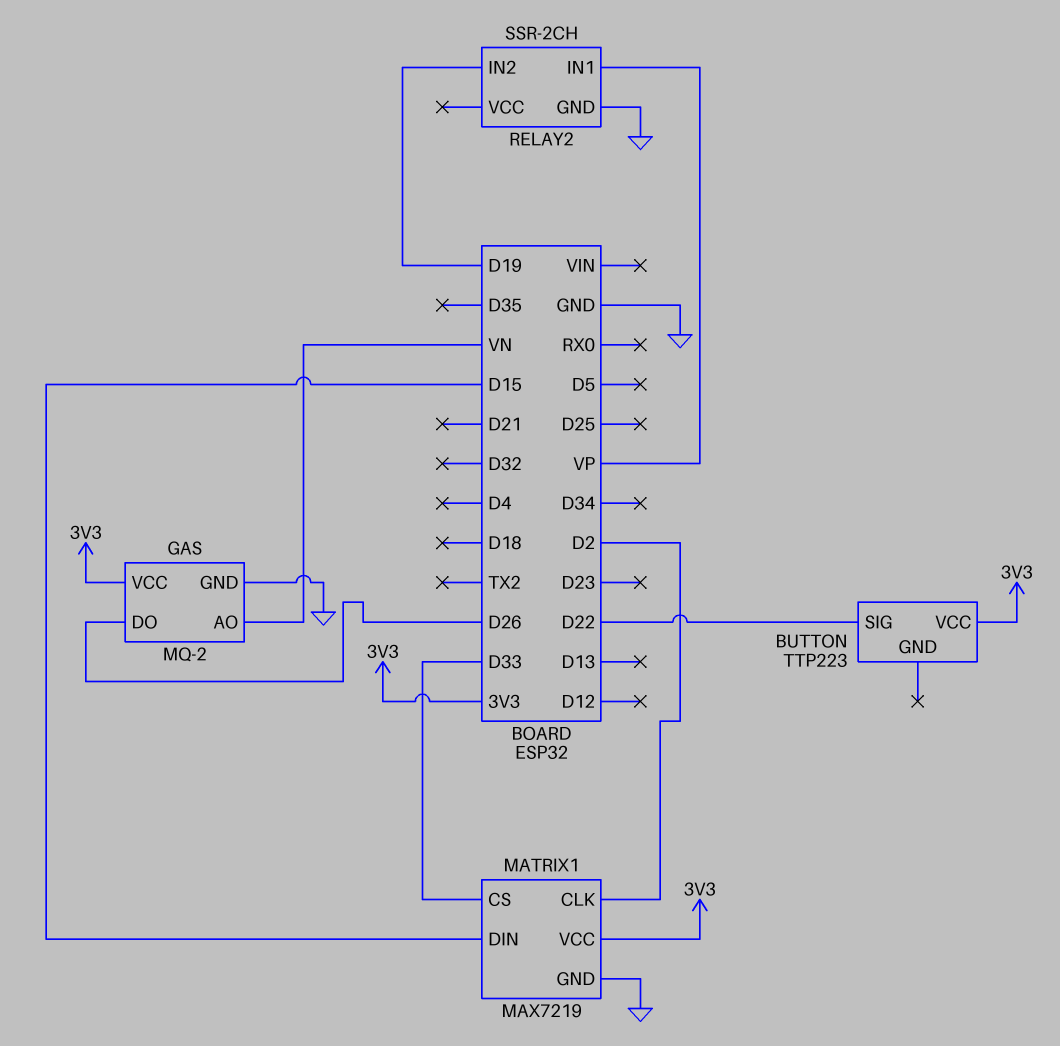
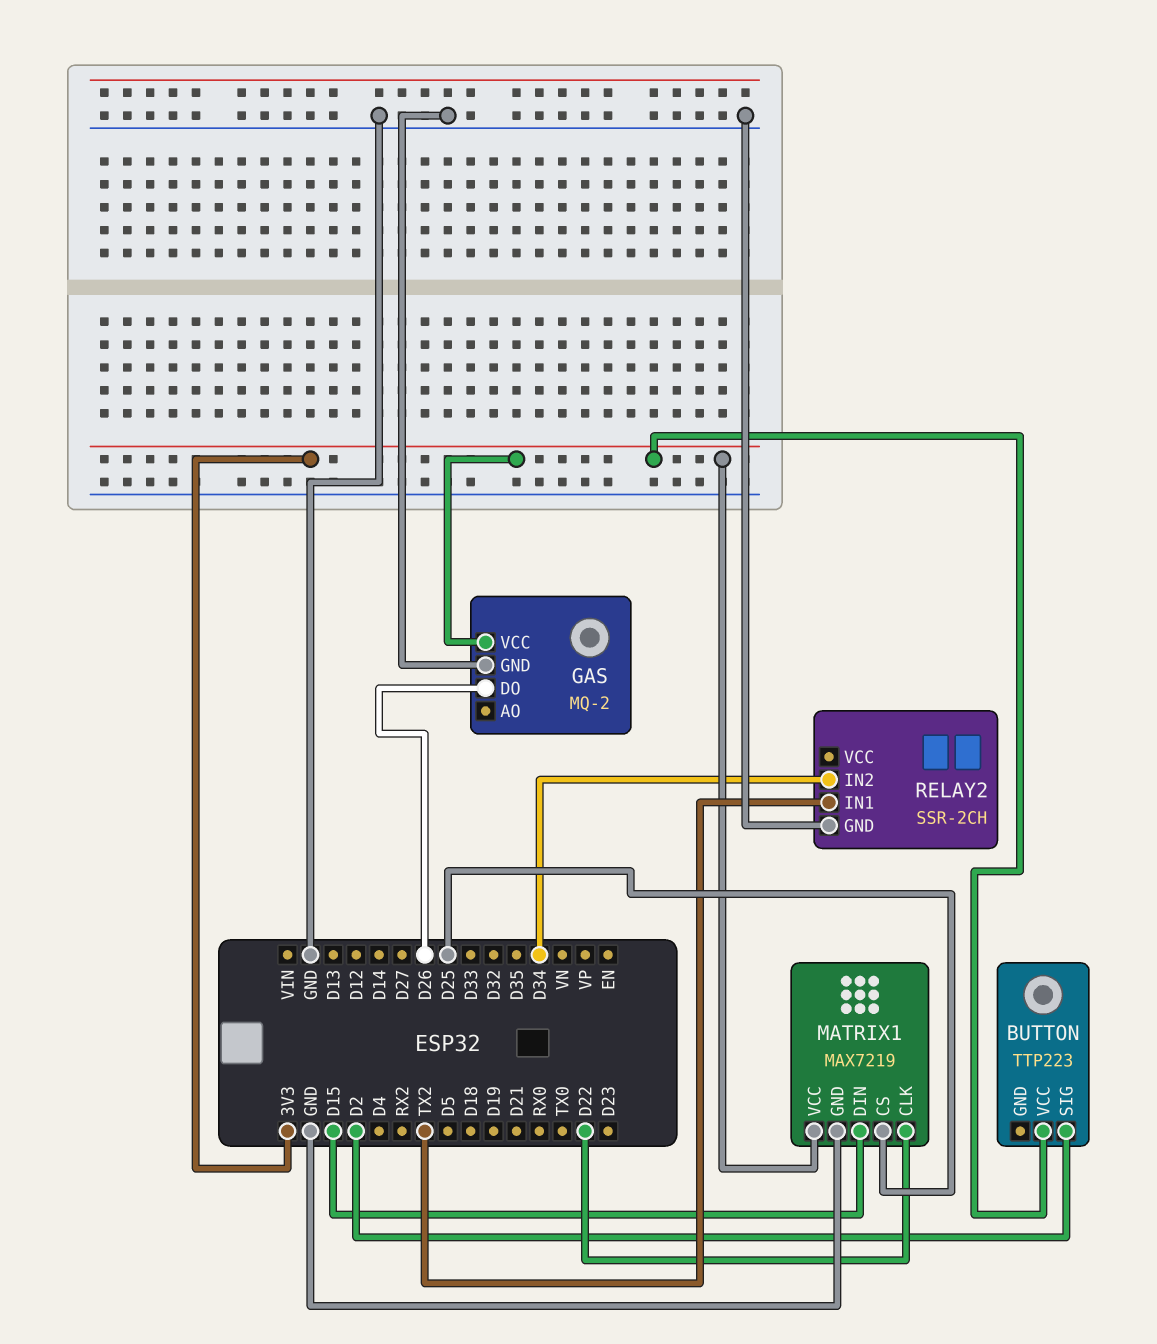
BUTTON pin SIG: D22 -> D2
GAS pin AO: VN -> none
MATRIX1 pin CLK: D2 -> D22
MATRIX1 pin CS: D33 -> D25
RELAY2 pin IN1: VP -> TX2
RELAY2 pin IN2: D19 -> D34

